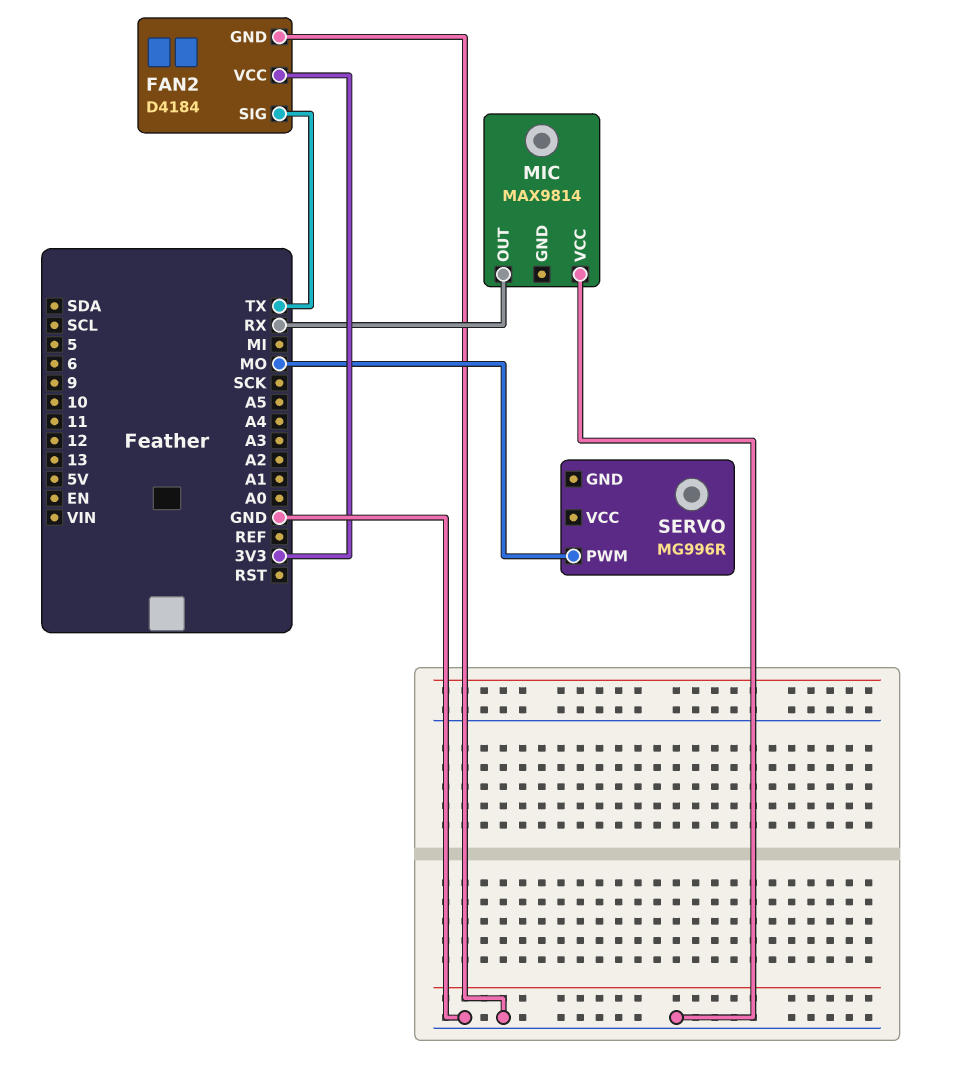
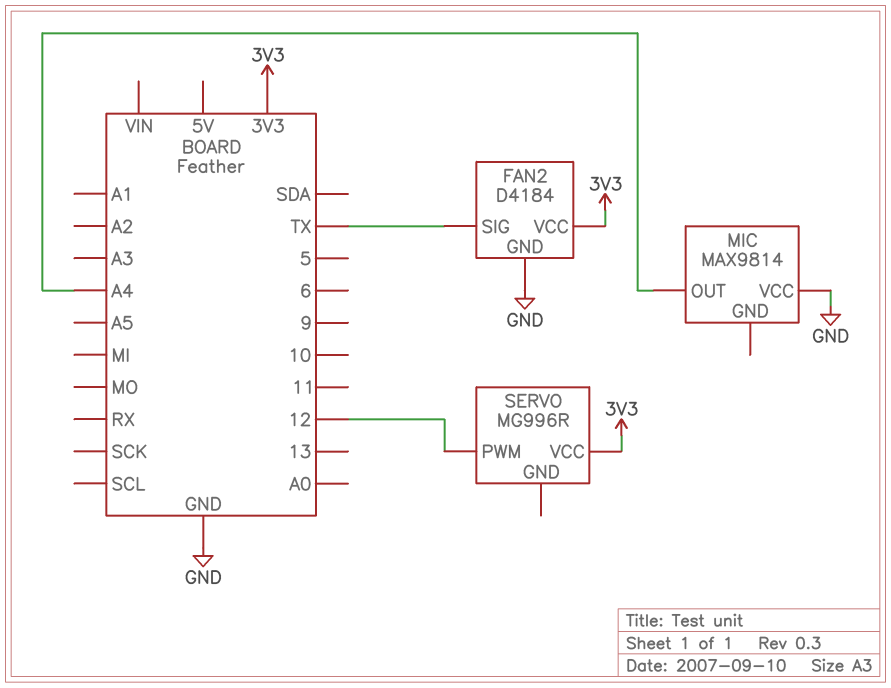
MIC pin OUT: RX -> A4
SERVO pin PWM: MO -> 12
SERVO pin VCC: none -> 3V3

